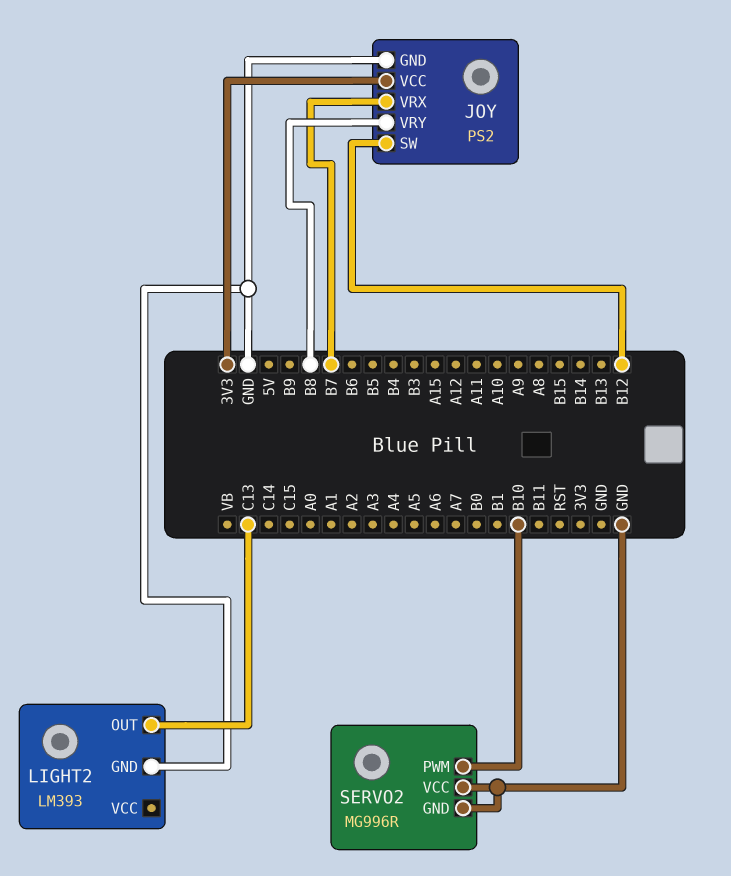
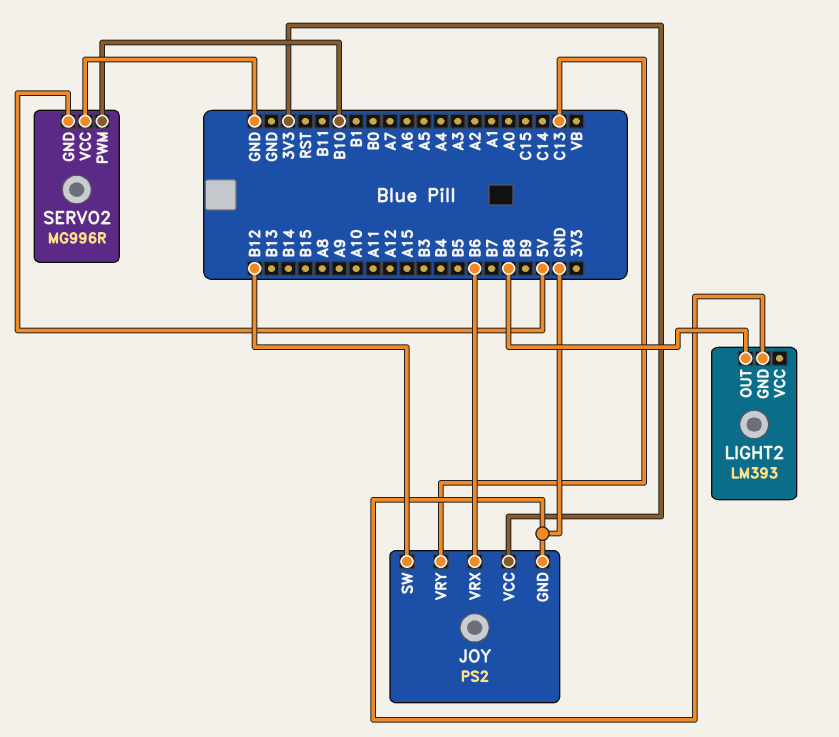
JOY pin VRX: B7 -> B6
JOY pin VRY: B8 -> C13
LIGHT2 pin OUT: C13 -> B8
SERVO2 pin GND: GND -> 5V

